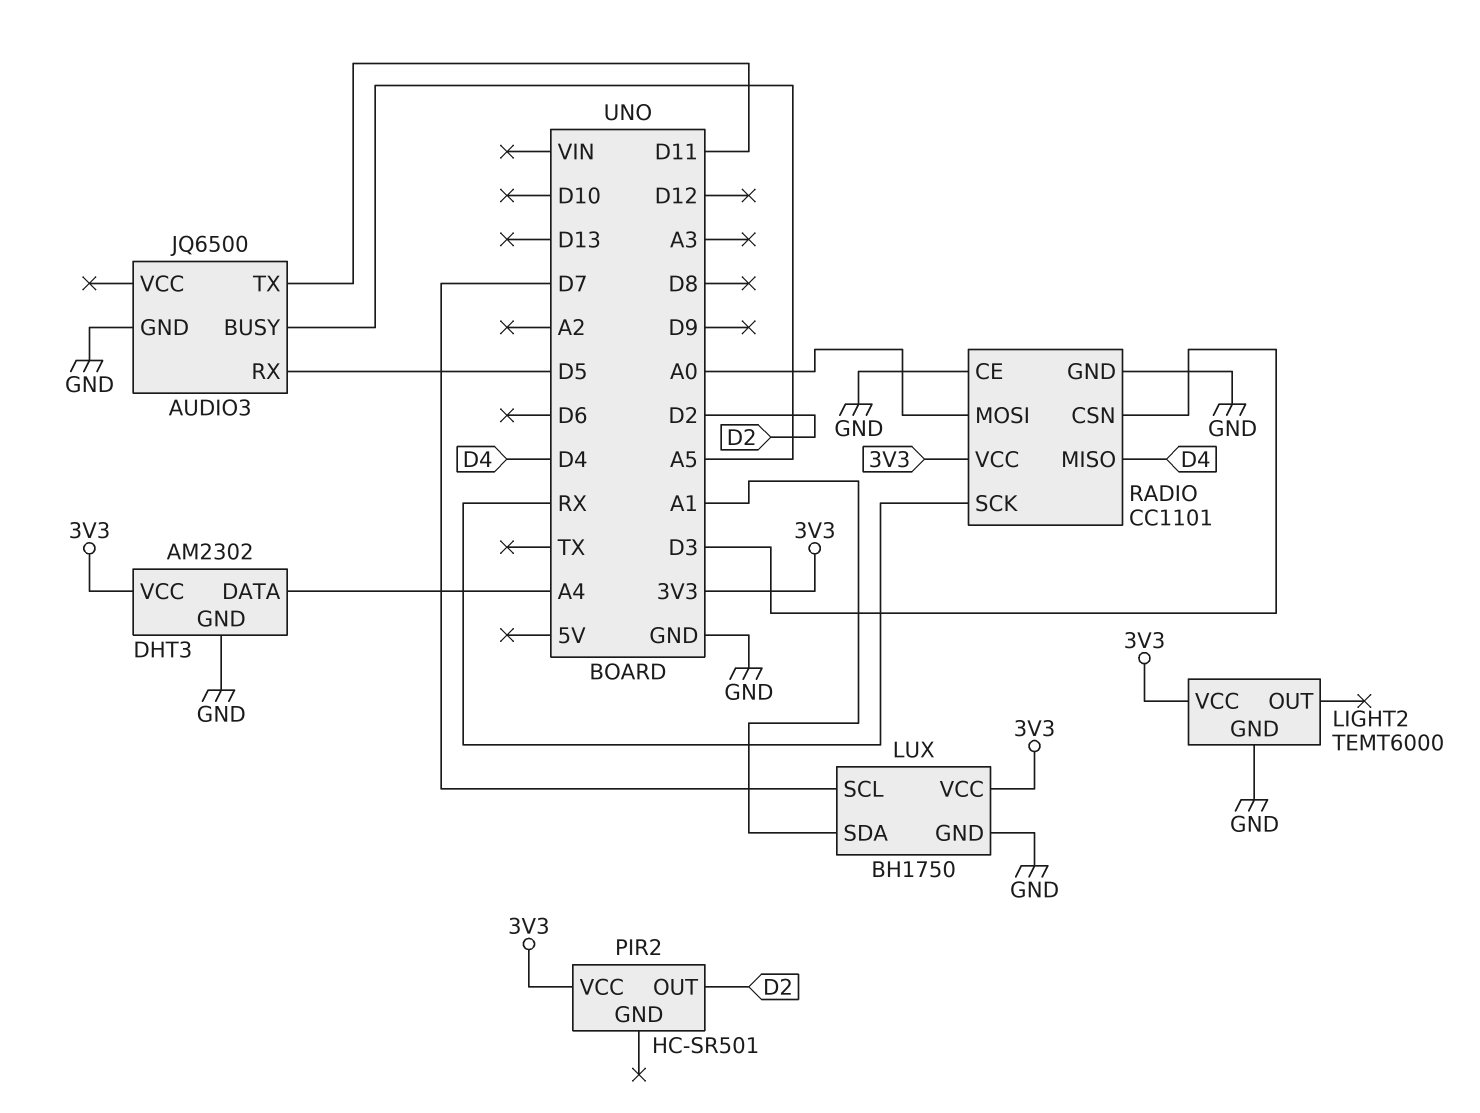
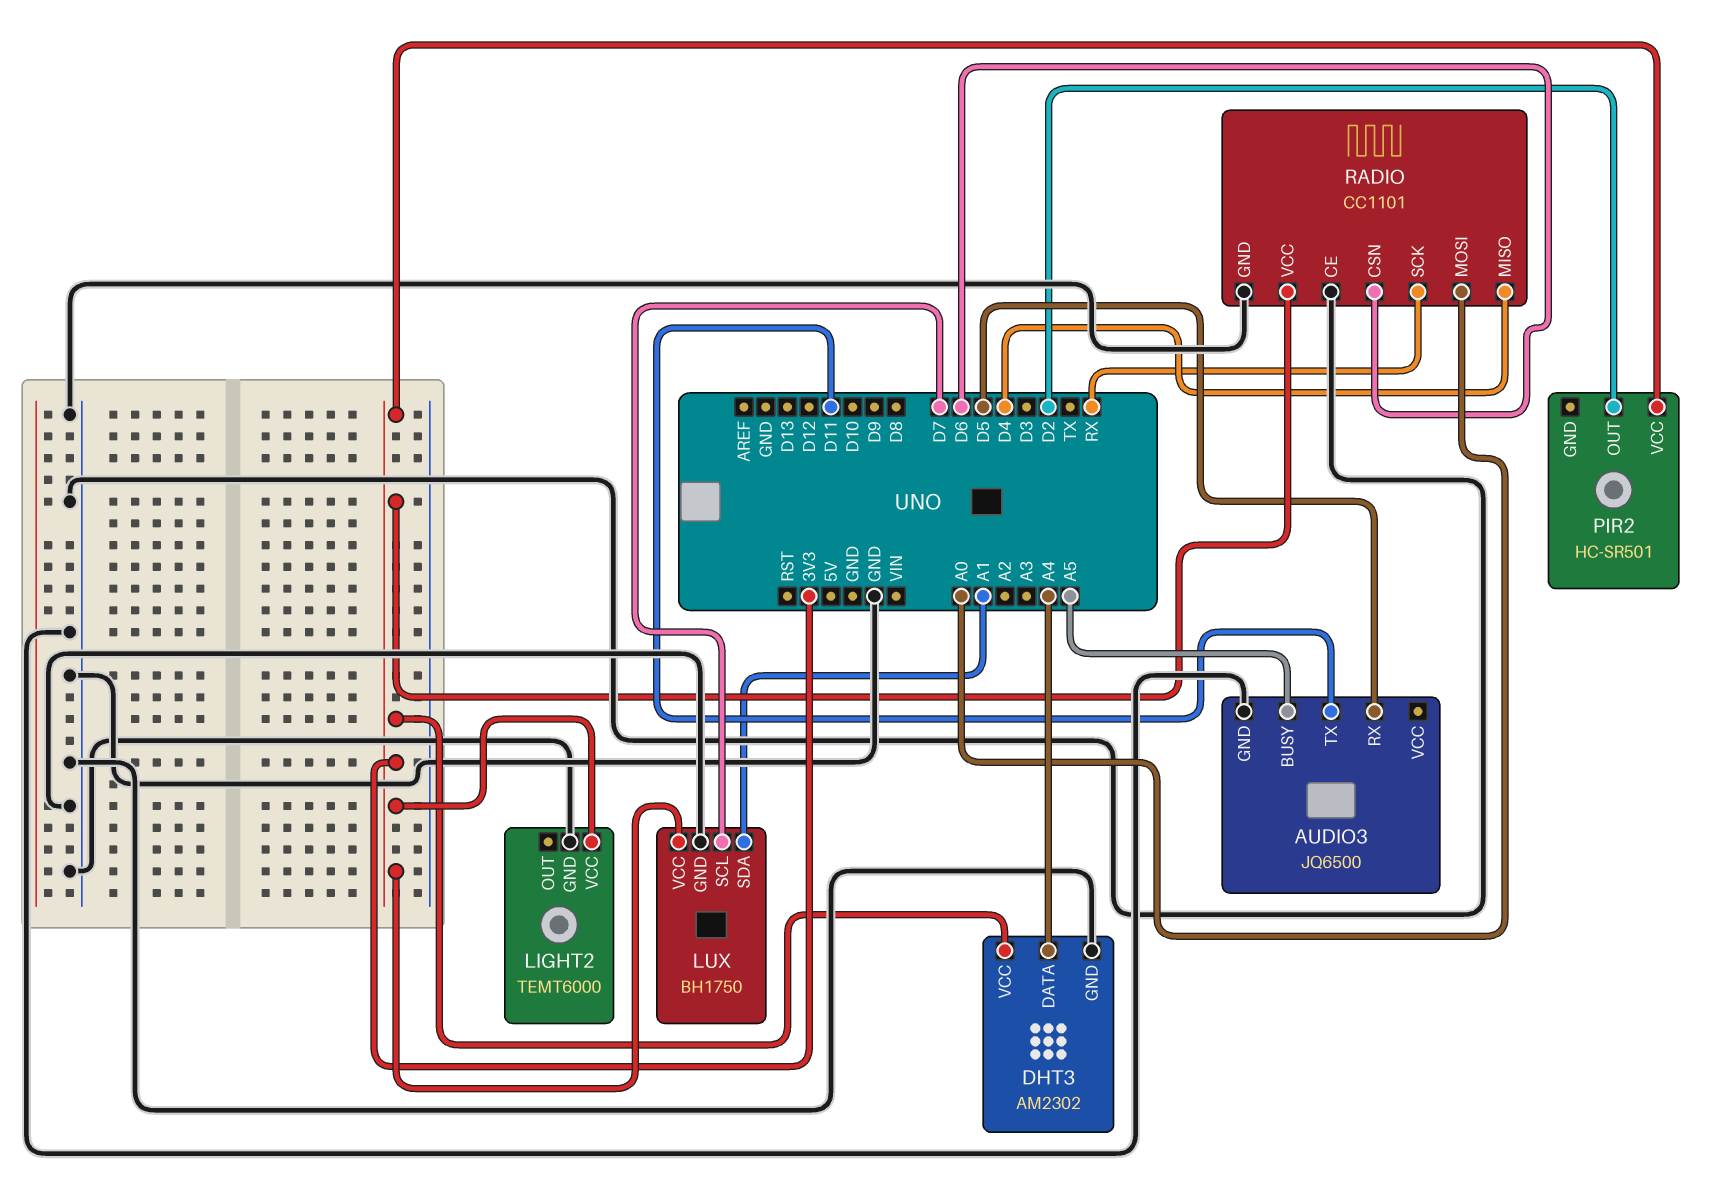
RADIO pin CSN: D3 -> D6

